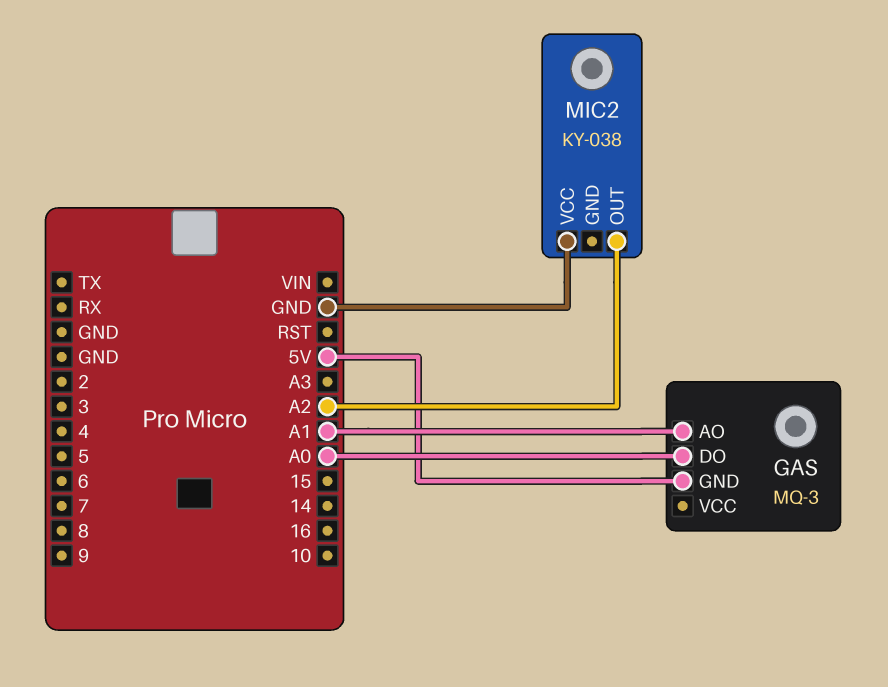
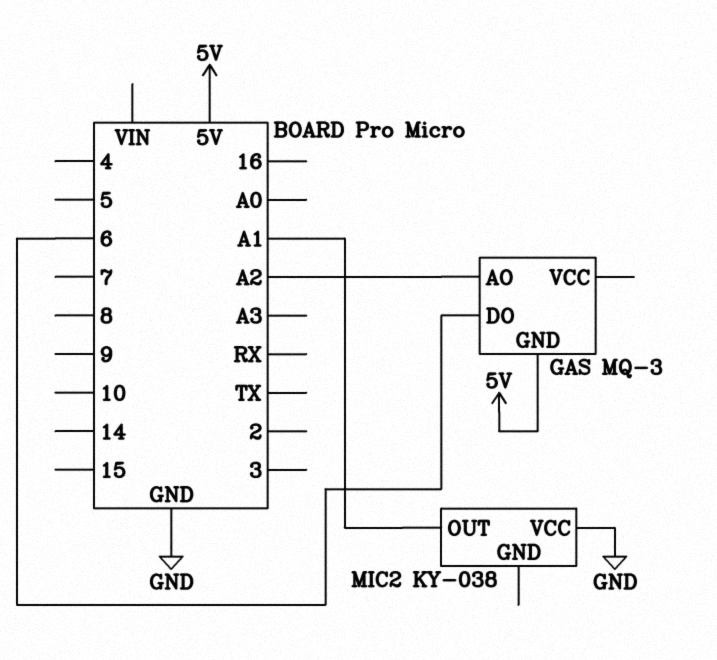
GAS pin AO: A1 -> A2
GAS pin DO: A0 -> 6
MIC2 pin OUT: A2 -> A1

